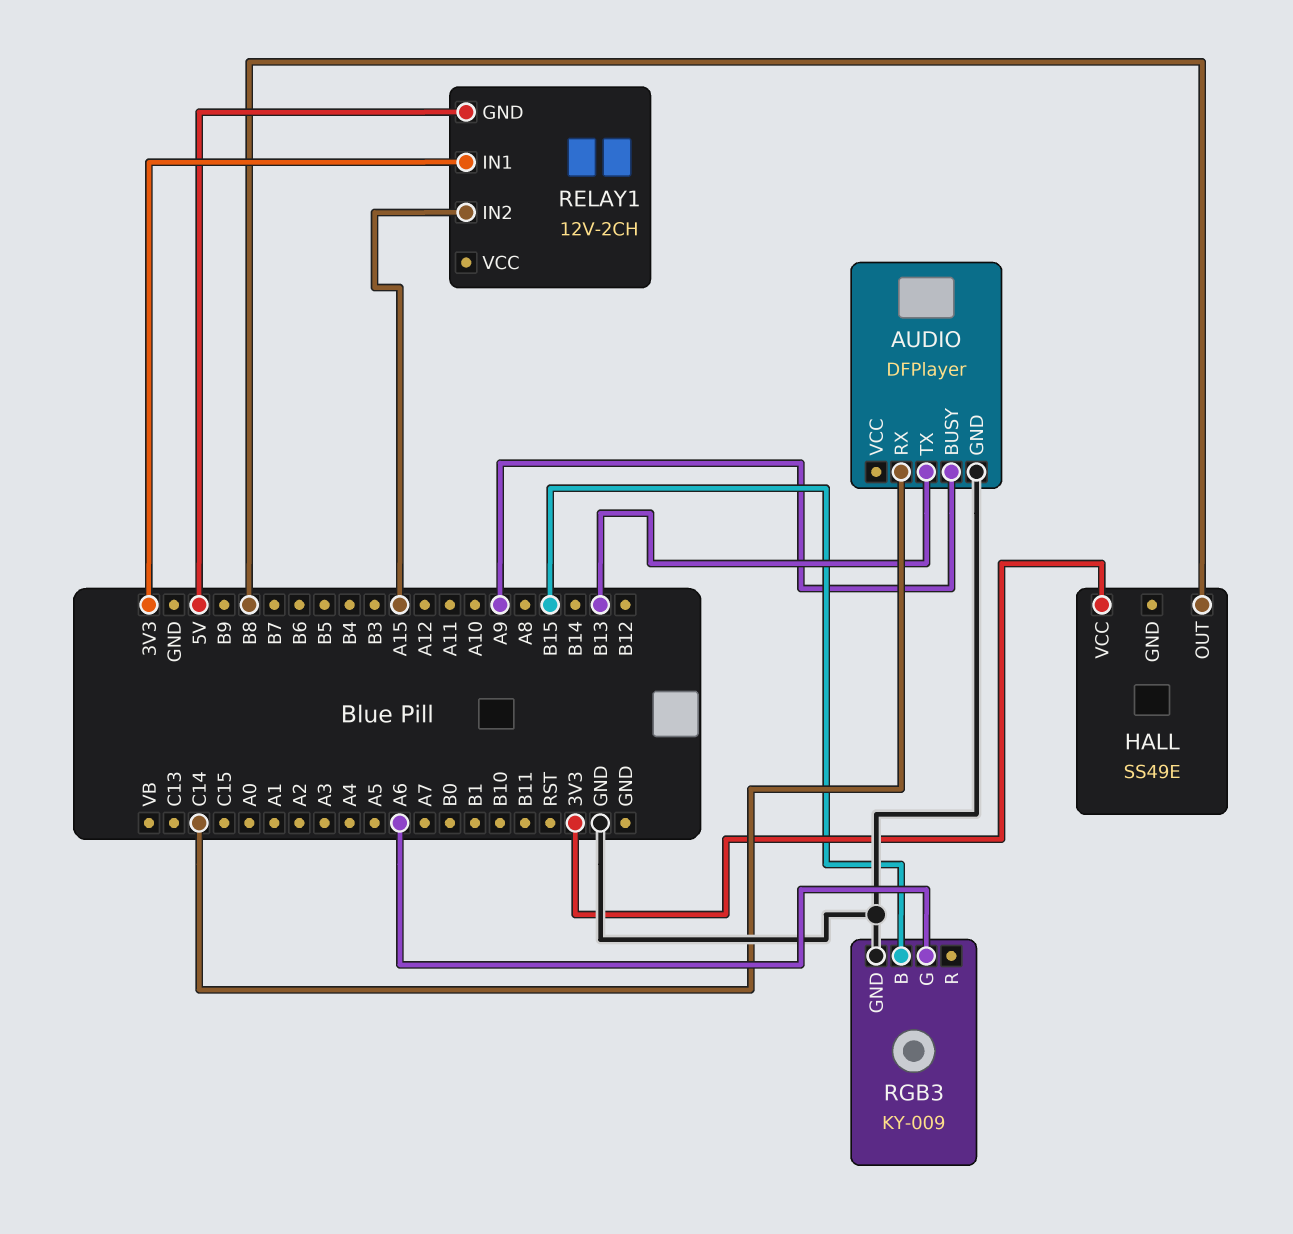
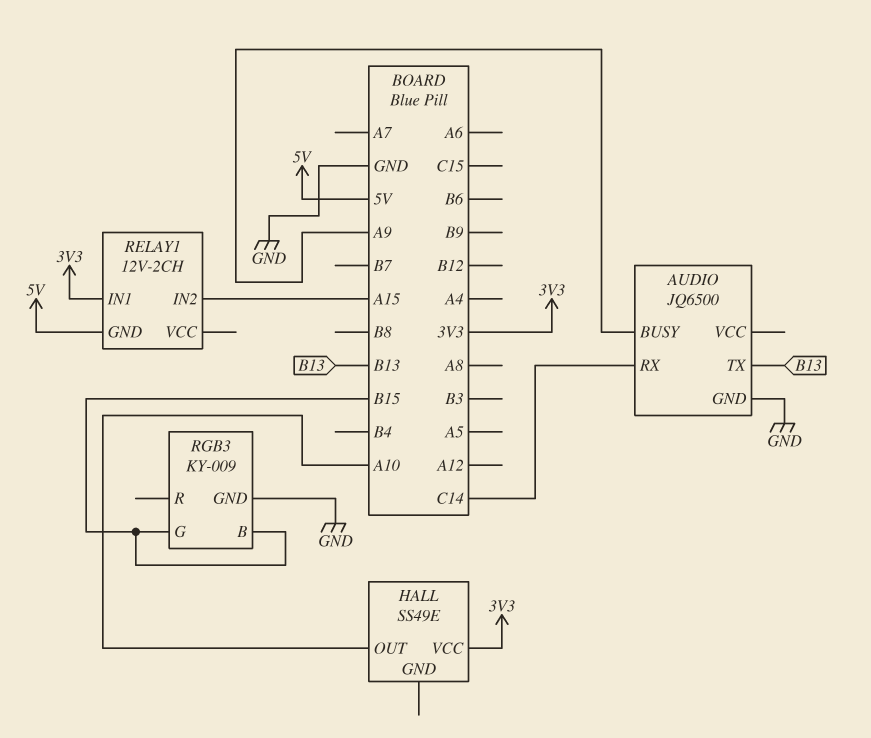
AUDIO: DFPlayer -> JQ6500
HALL pin OUT: B8 -> A10
RGB3 pin G: A6 -> B15

